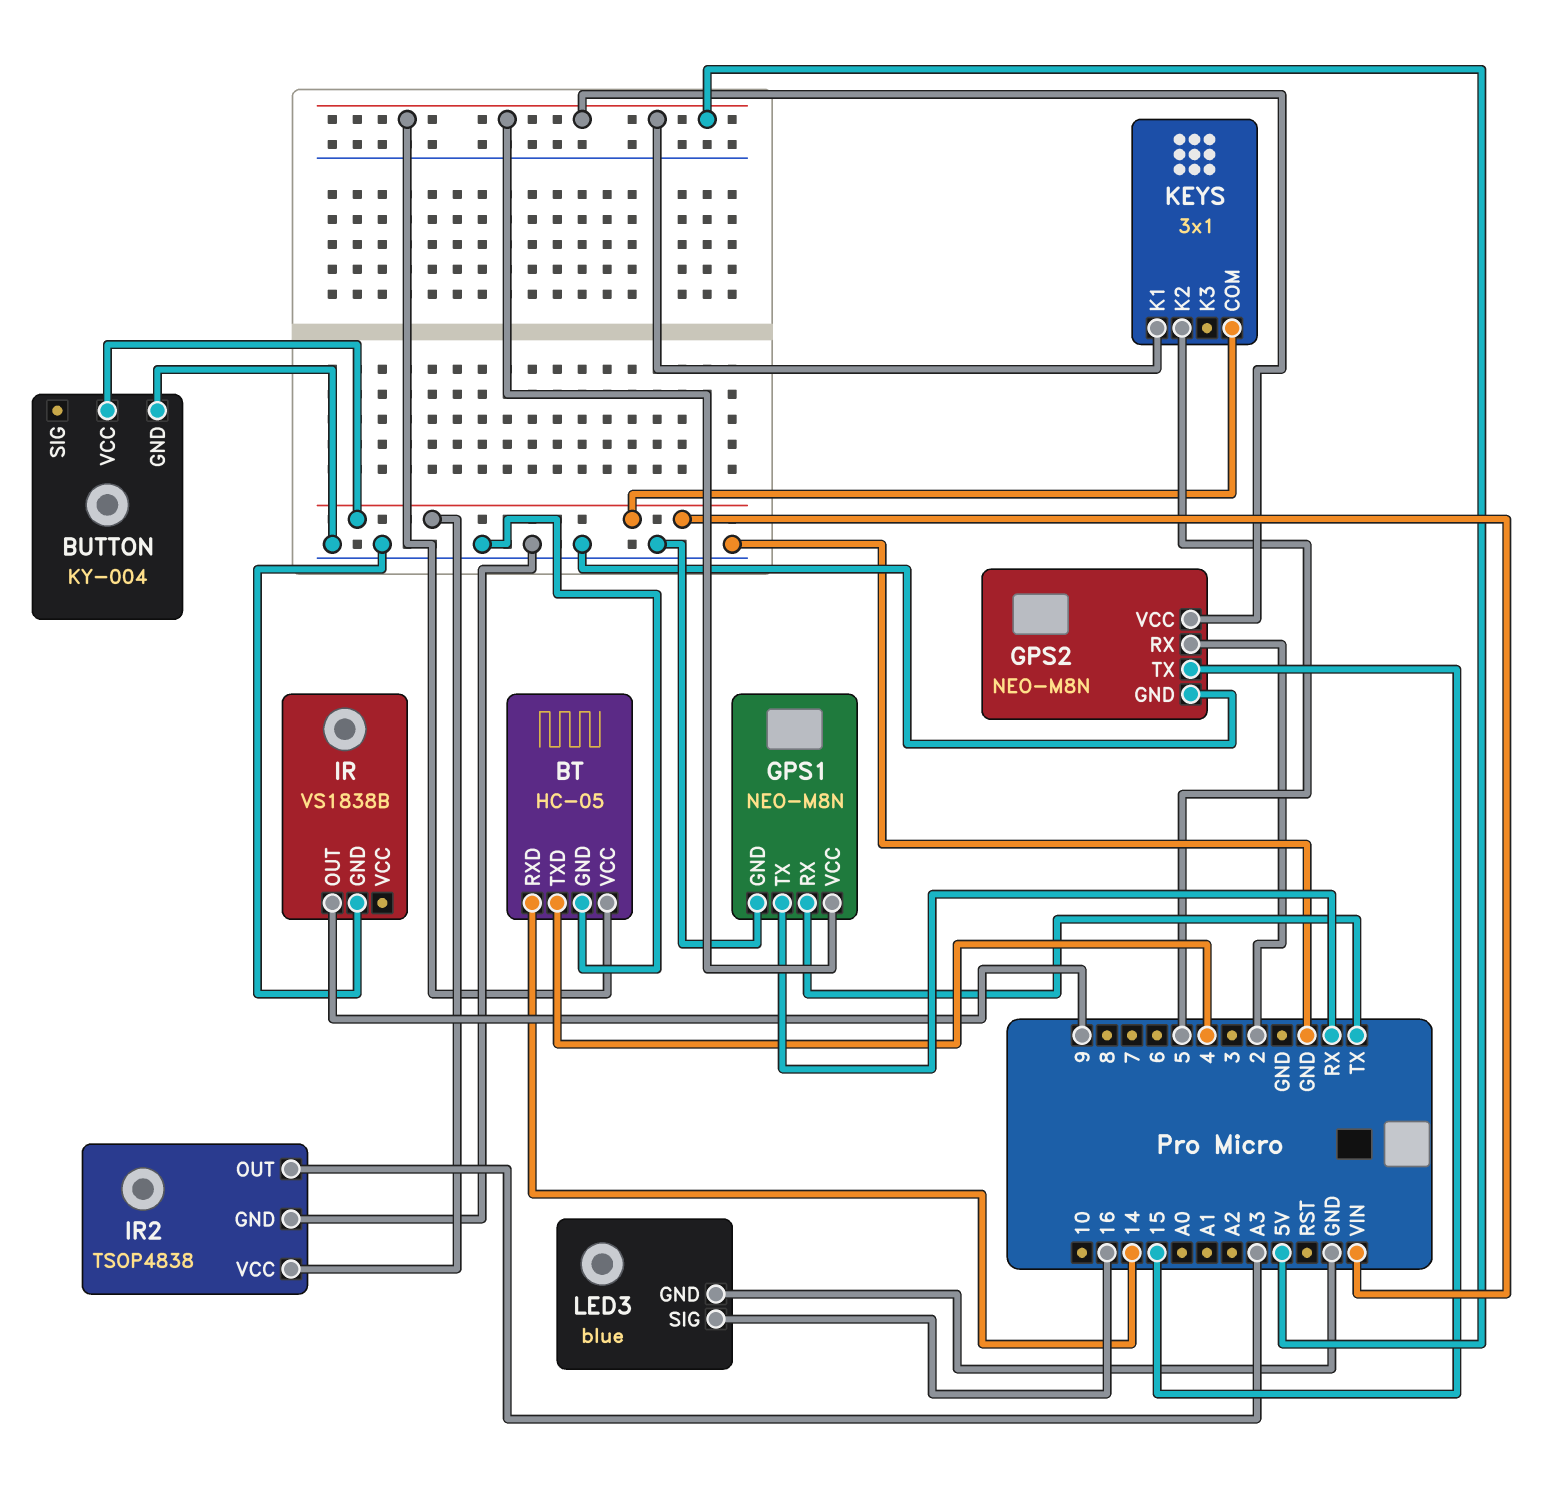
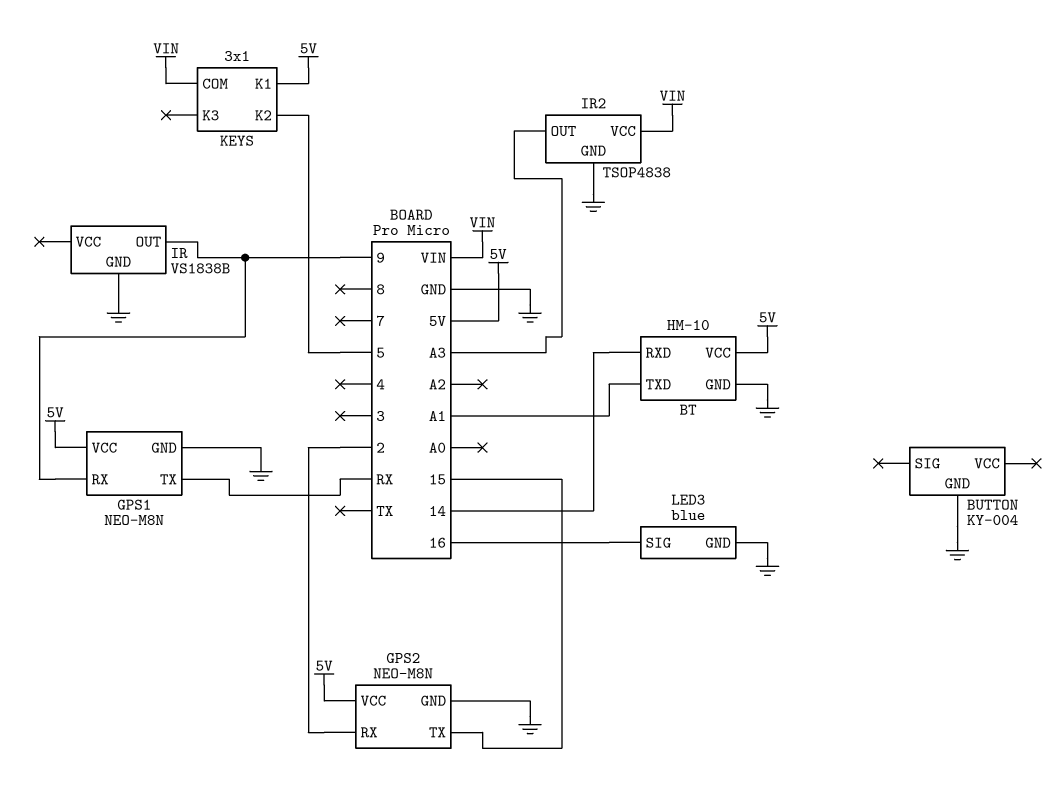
BT: HC-05 -> HM-10
BT pin TXD: 4 -> A1
BUTTON pin VCC: VIN -> none
GPS1 pin RX: TX -> 9

